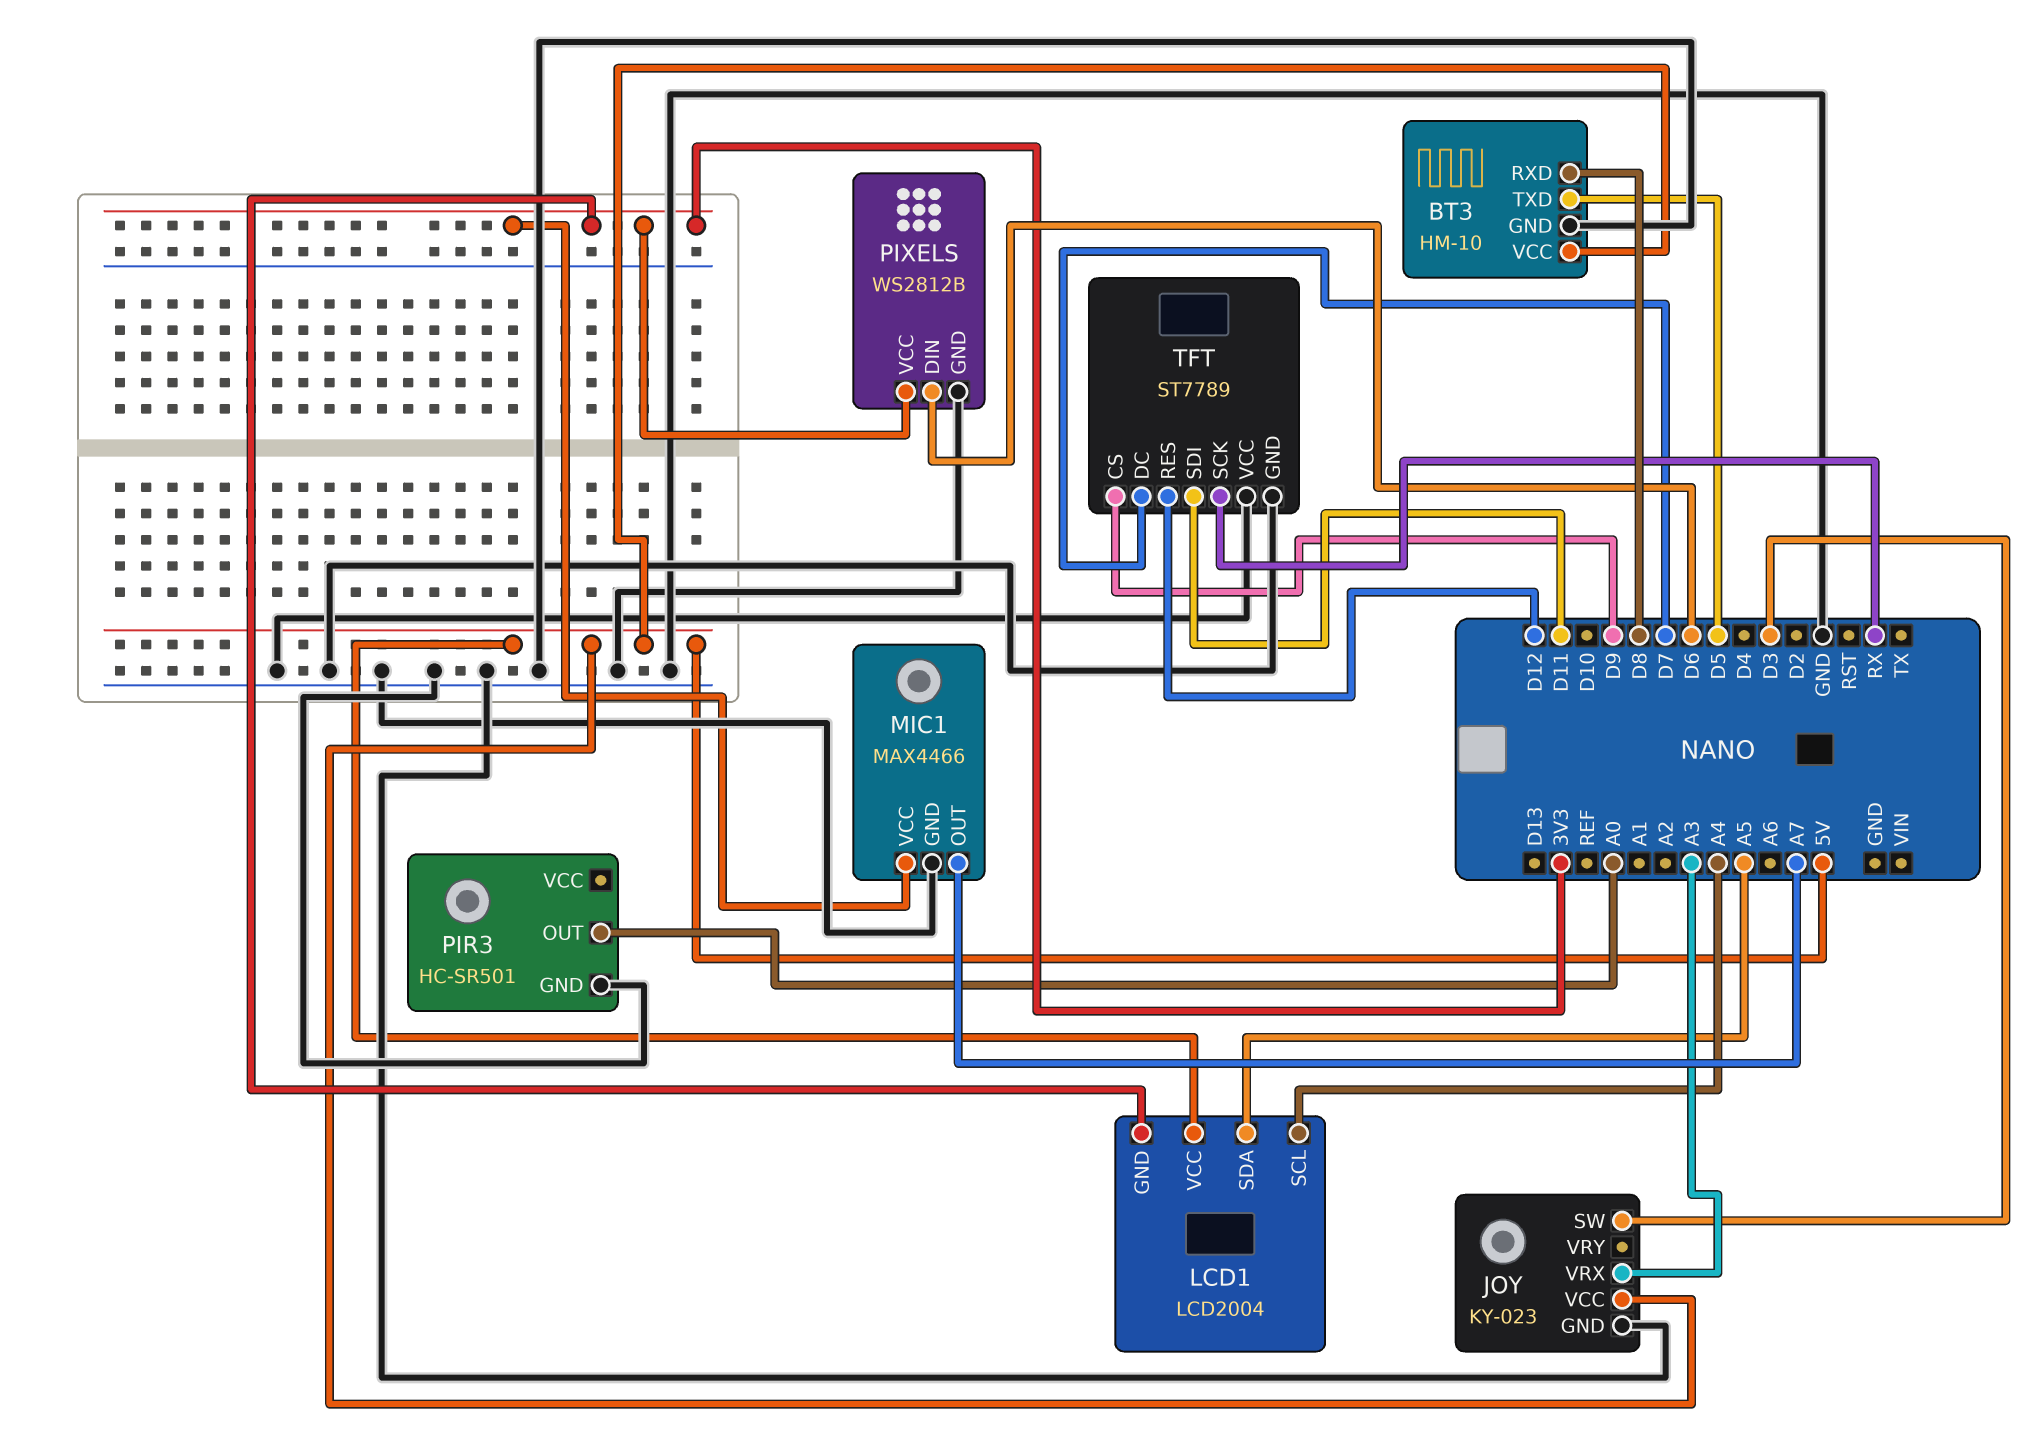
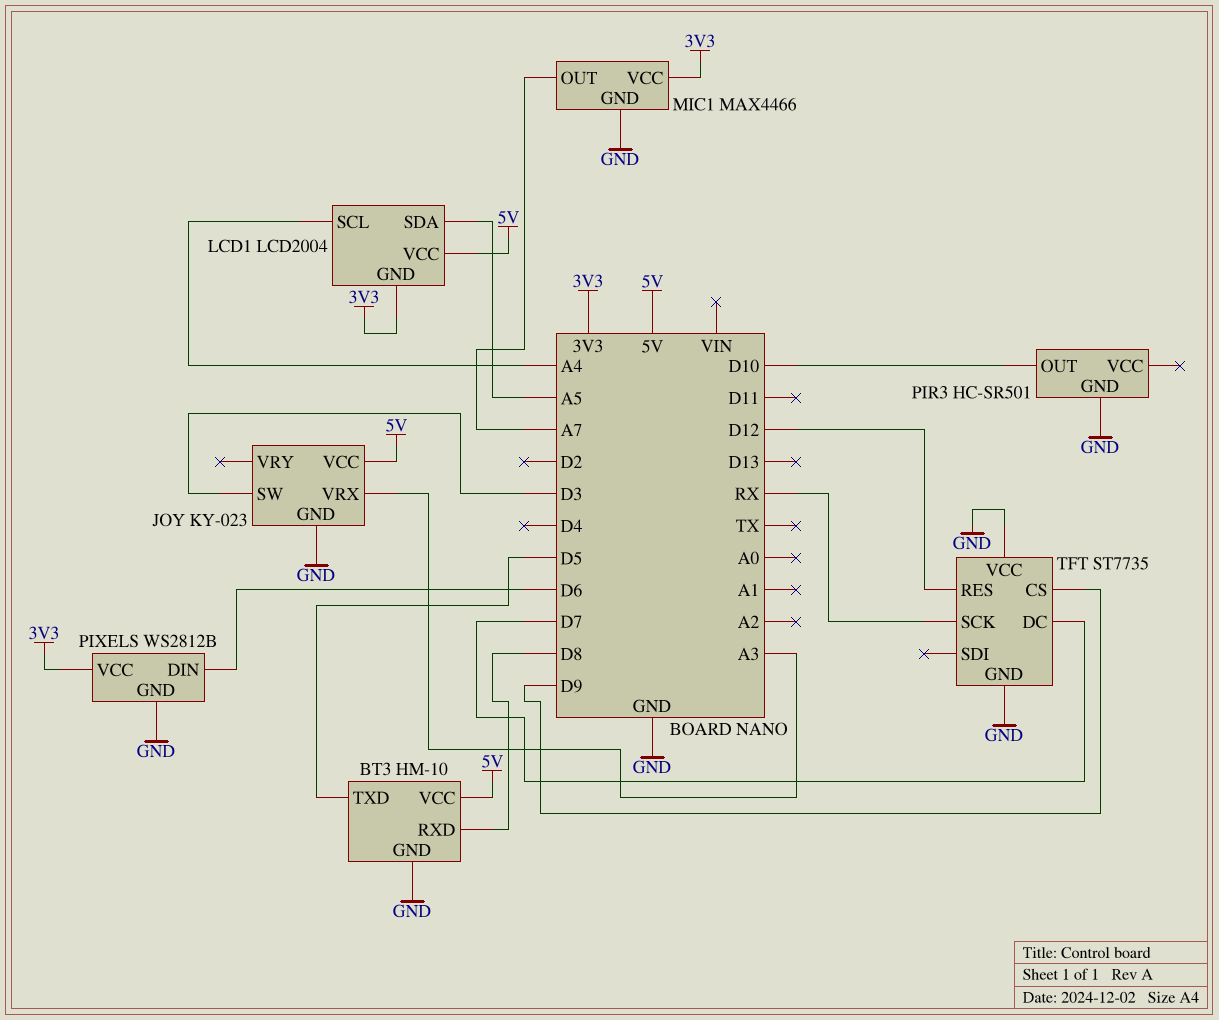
PIR3 pin OUT: A0 -> D10
TFT: ST7789 -> ST7735
TFT pin SDI: D11 -> none

